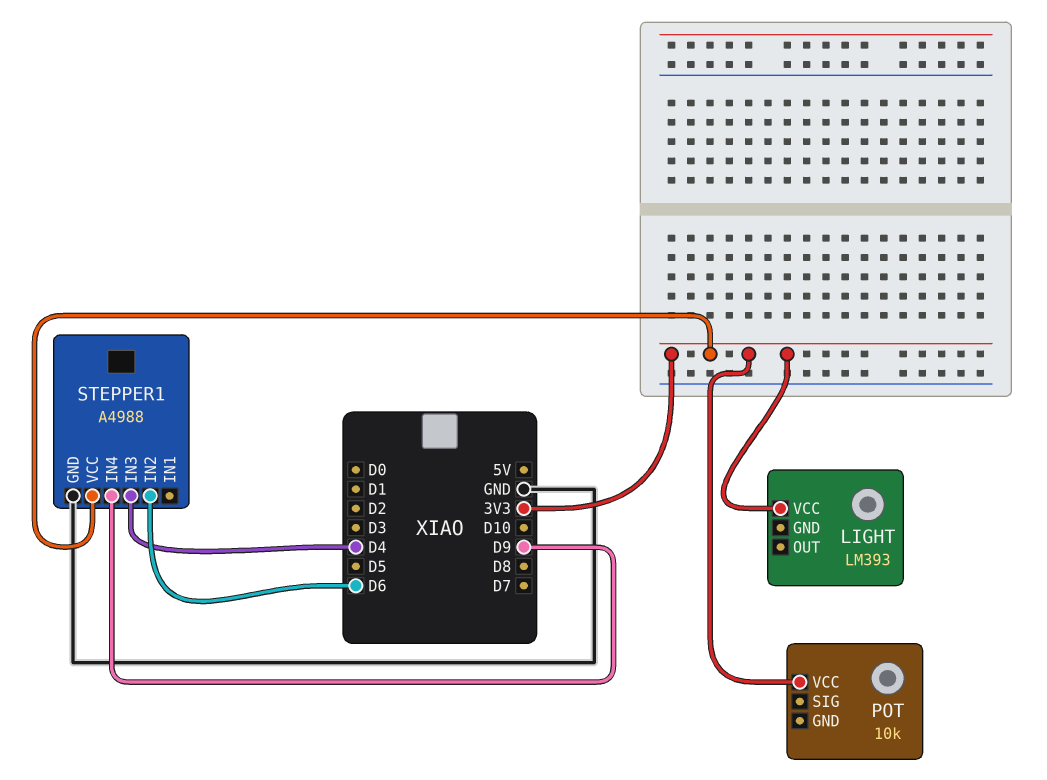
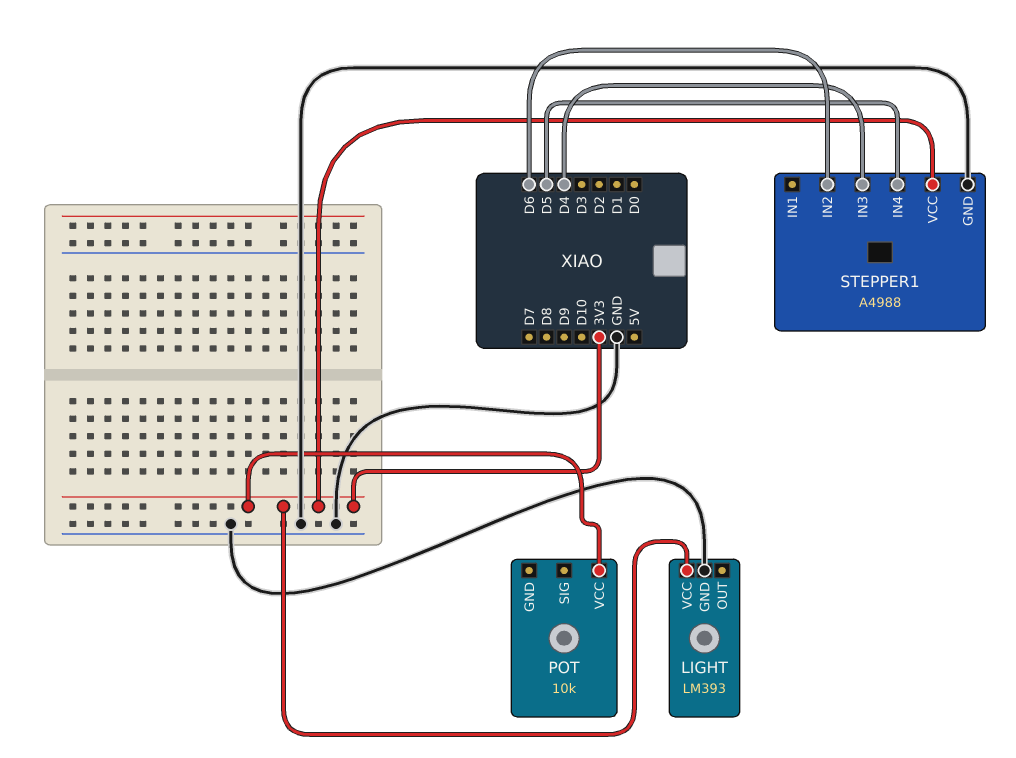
LIGHT pin GND: none -> GND
STEPPER1 pin IN4: D9 -> D5

